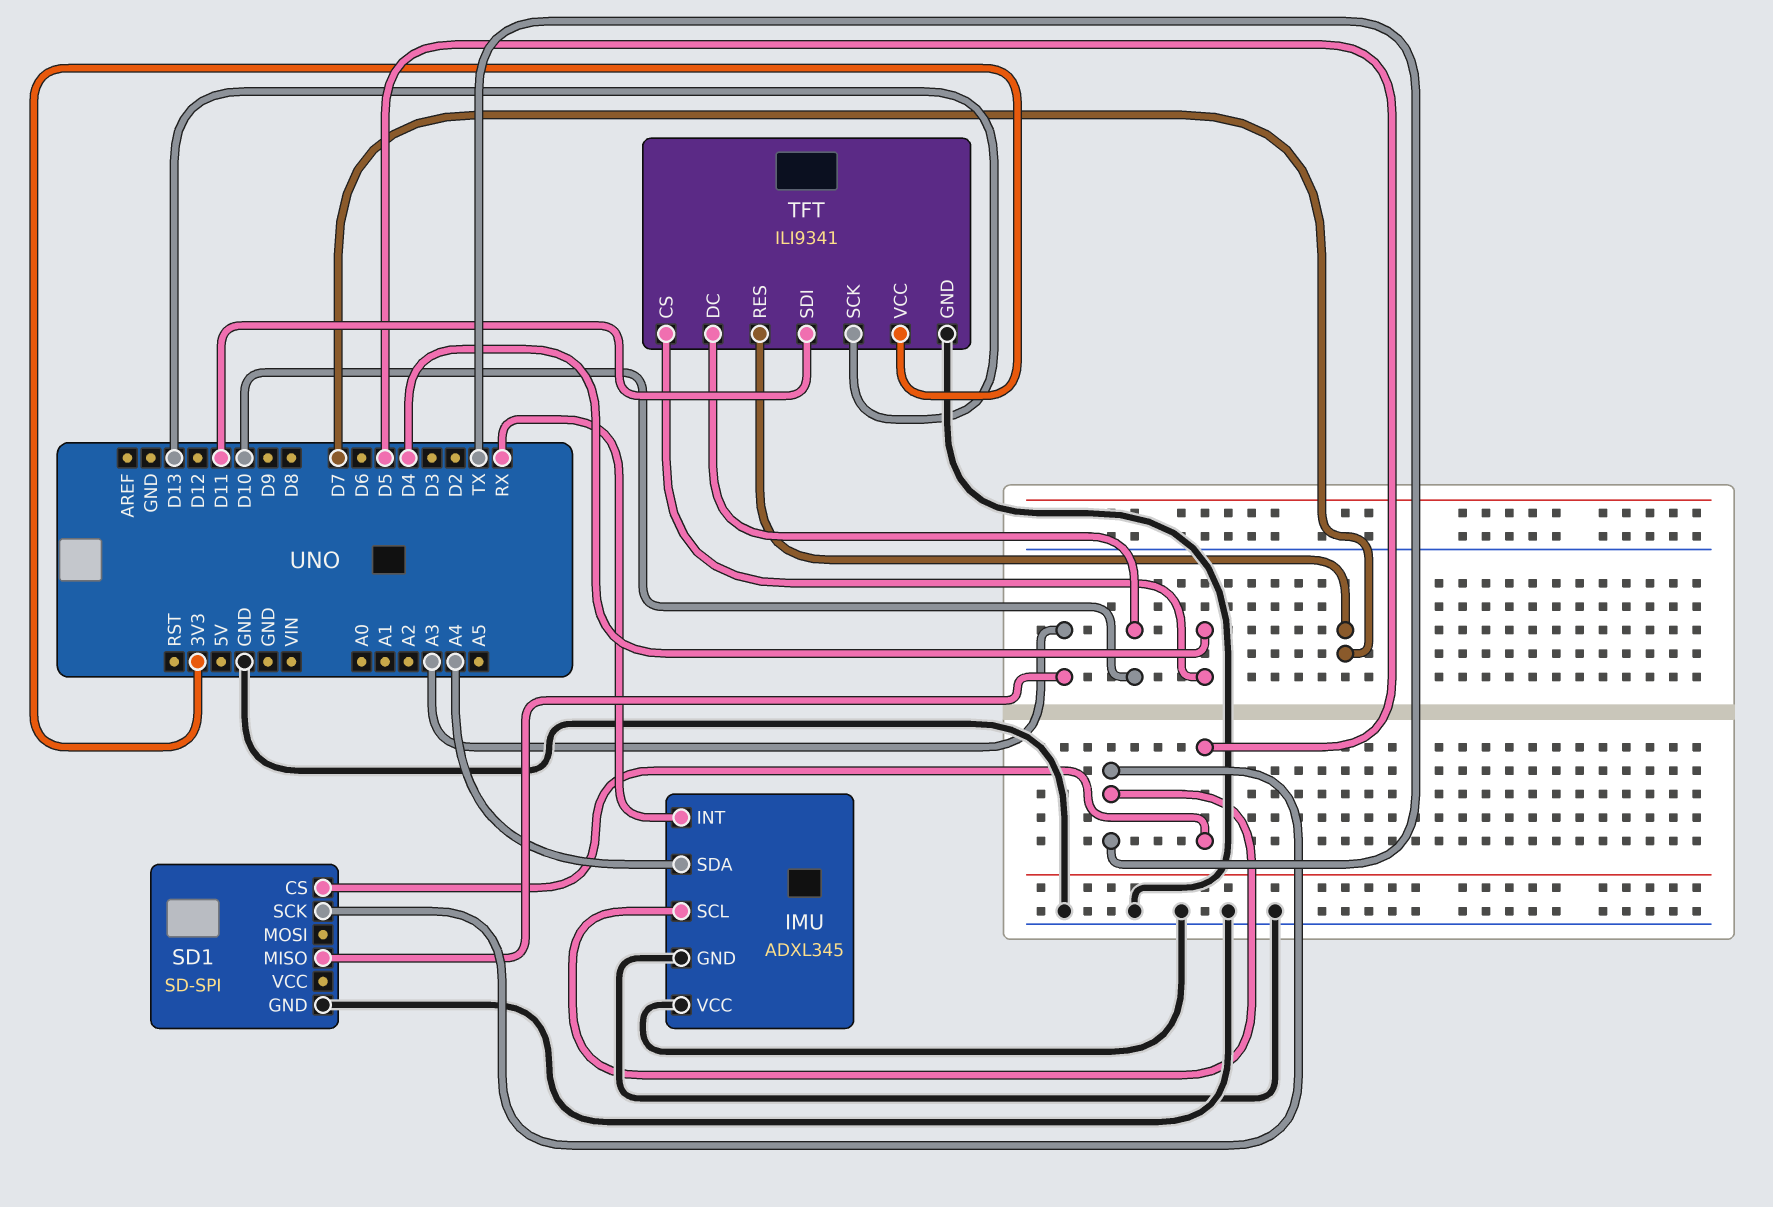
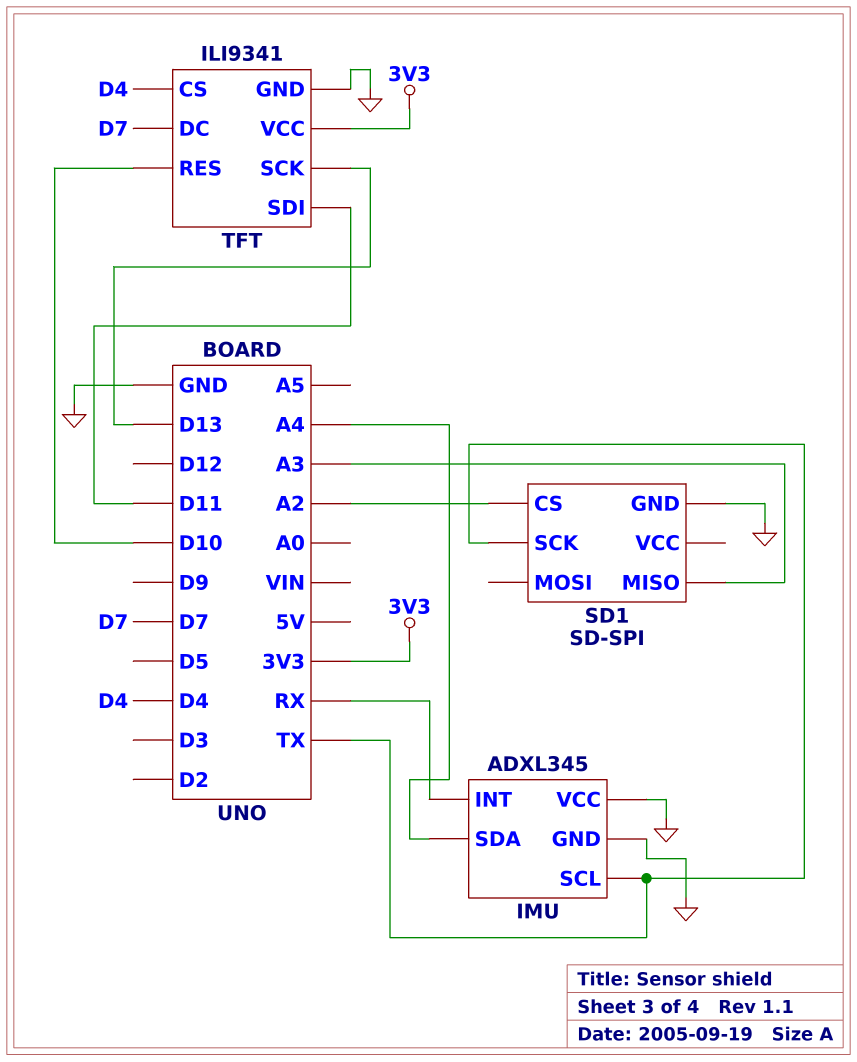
SD1 pin CS: D5 -> A2
TFT pin DC: D10 -> D7
TFT pin RES: D7 -> D10

